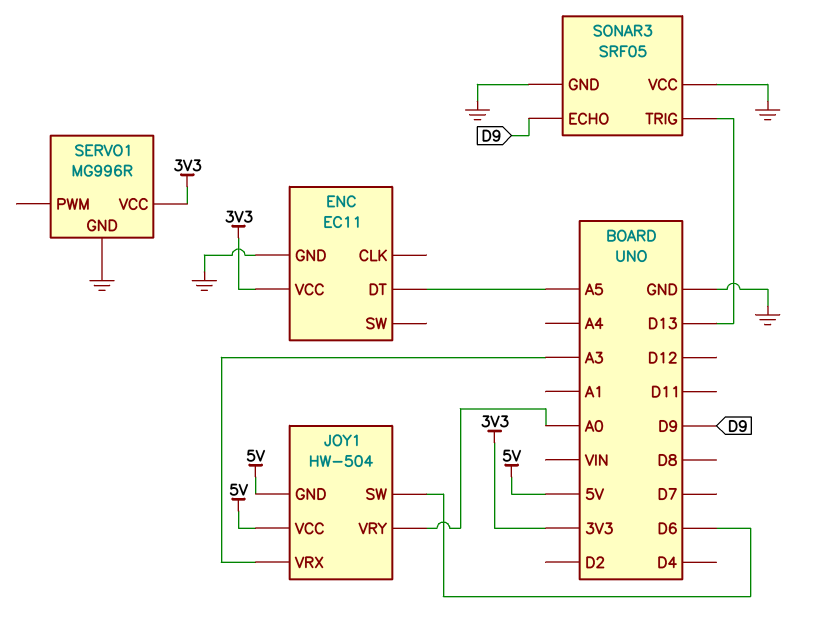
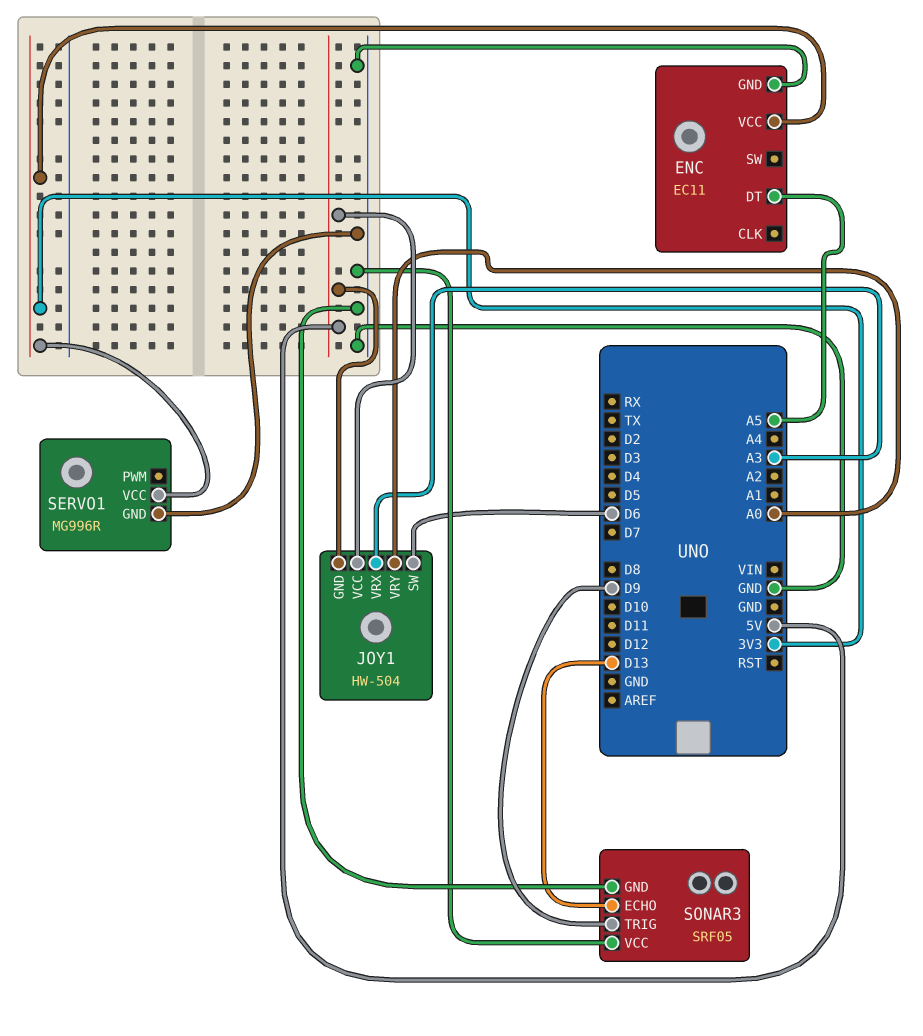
SONAR3 pin ECHO: D9 -> D13
SONAR3 pin TRIG: D13 -> D9

